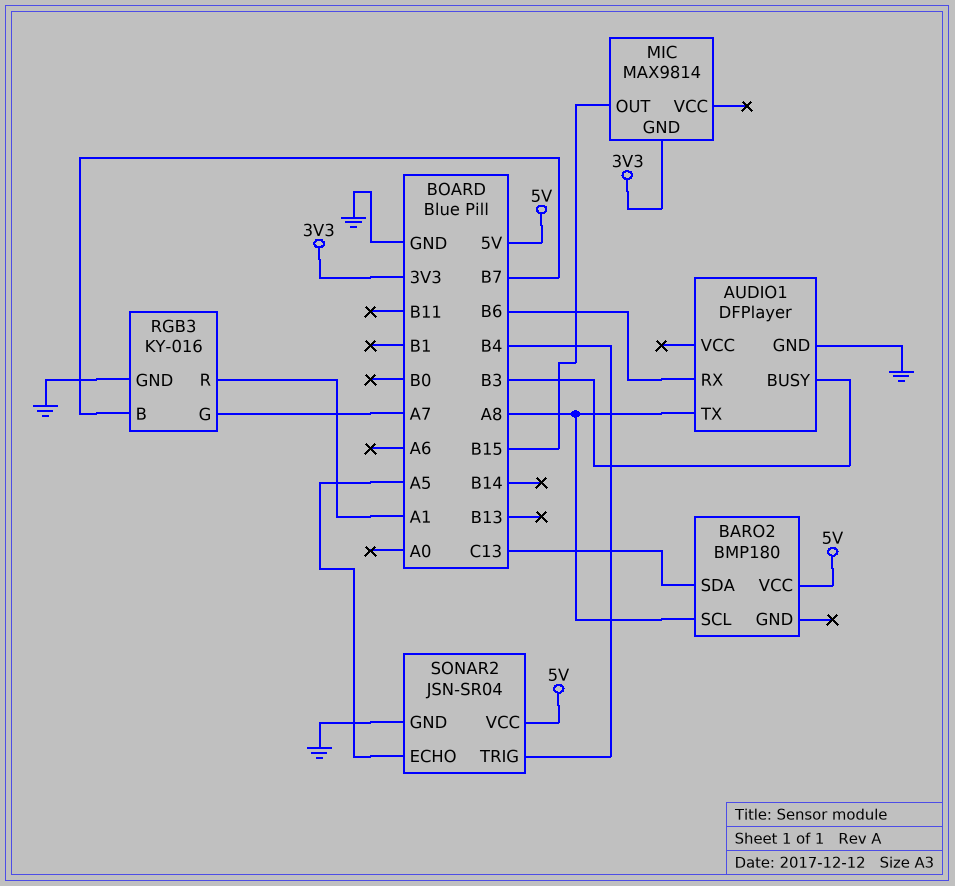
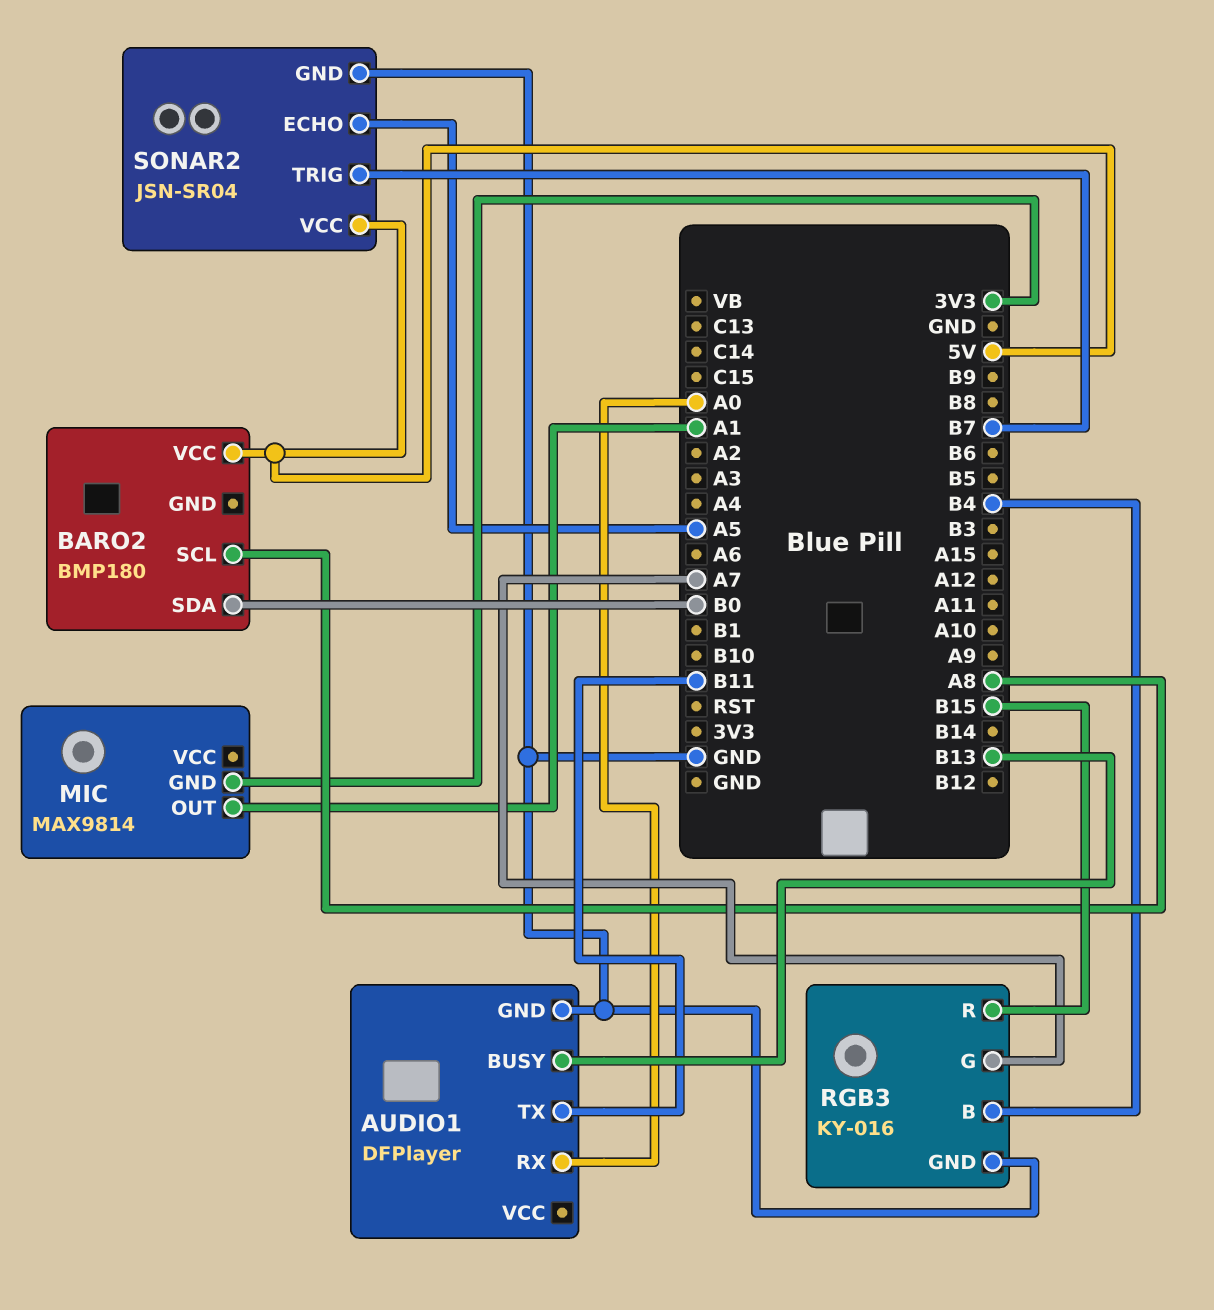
AUDIO1 pin BUSY: B3 -> B13
AUDIO1 pin RX: B6 -> A0
AUDIO1 pin TX: A8 -> B11
BARO2 pin SDA: C13 -> B0
MIC pin OUT: B15 -> A1
RGB3 pin B: B7 -> B4
RGB3 pin R: A1 -> B15
SONAR2 pin TRIG: B4 -> B7

